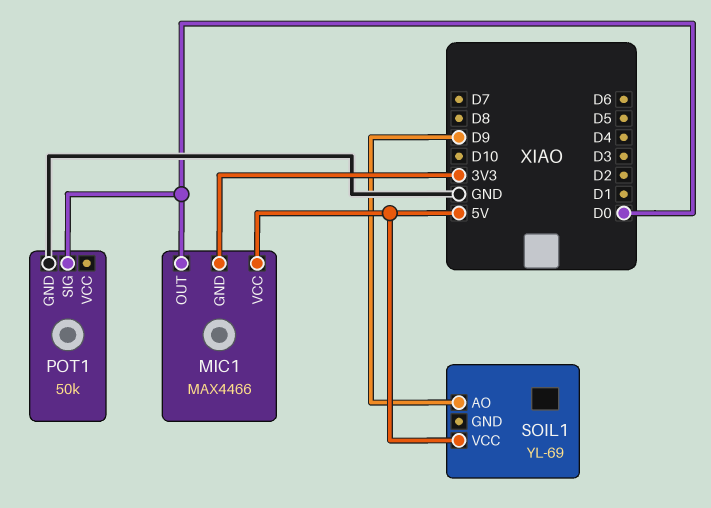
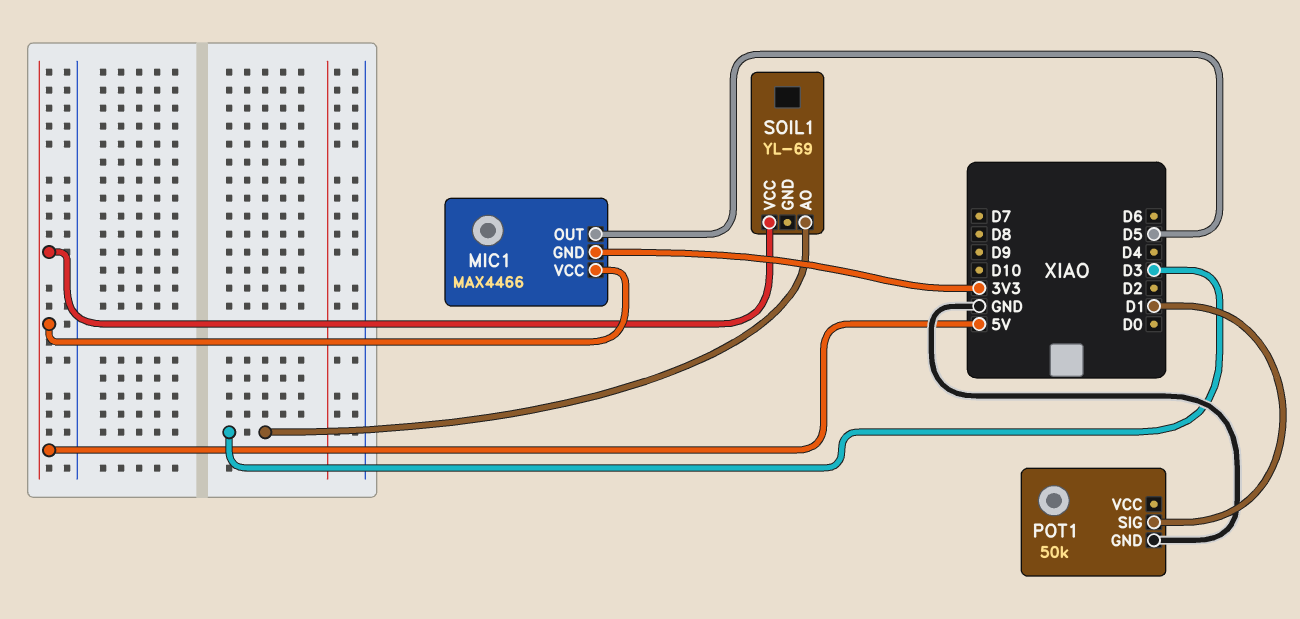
MIC1 pin OUT: D0 -> D5
POT1 pin SIG: D0 -> D1
SOIL1 pin AO: D9 -> D3

